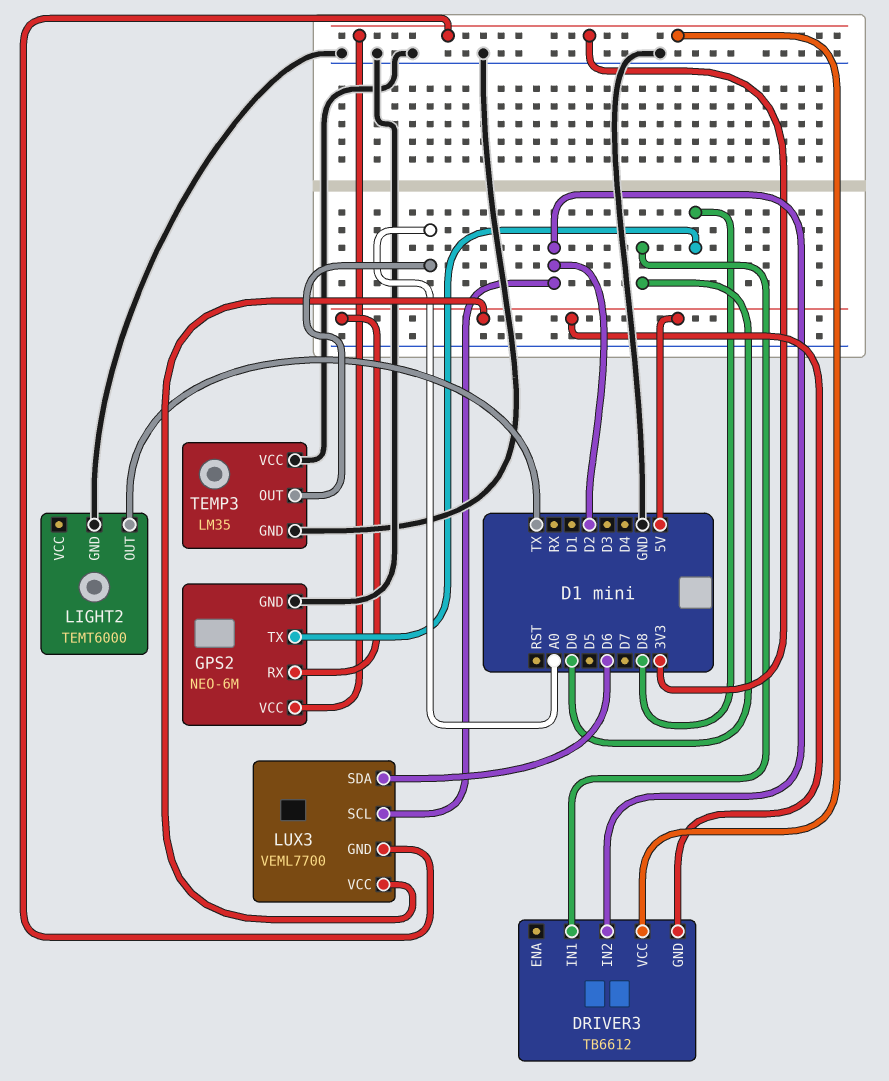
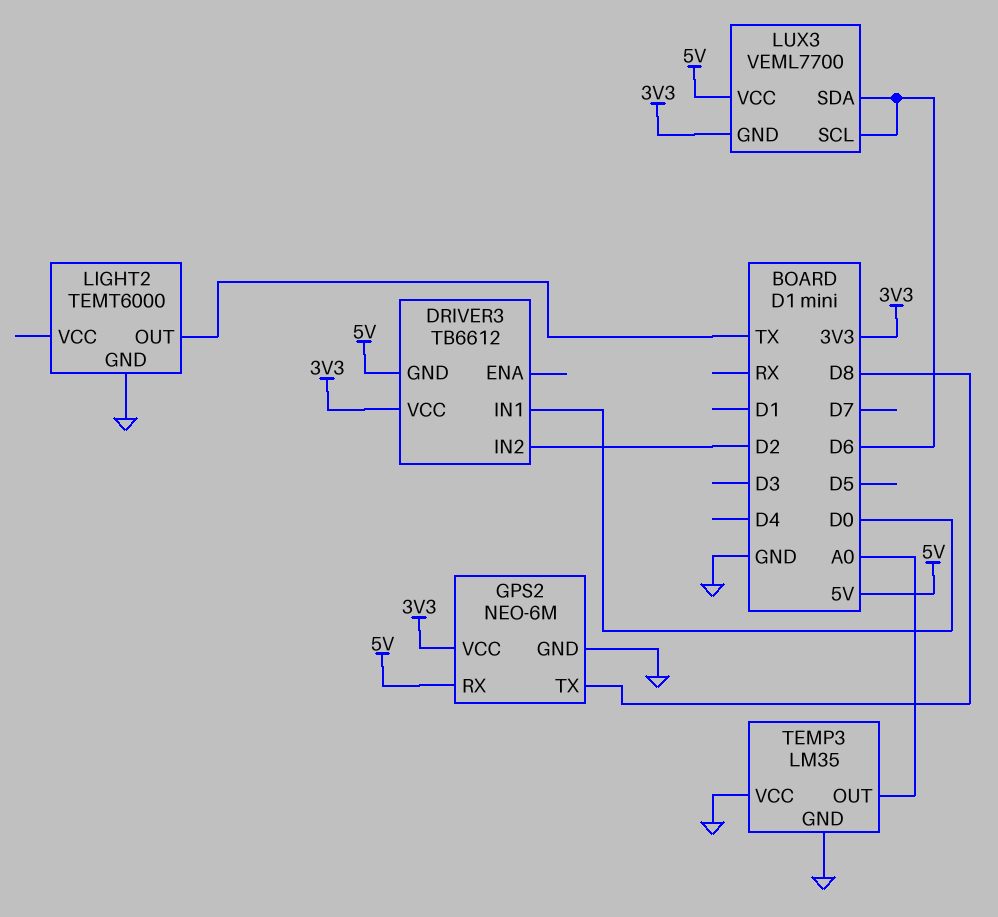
LUX3 pin SCL: D2 -> D6

